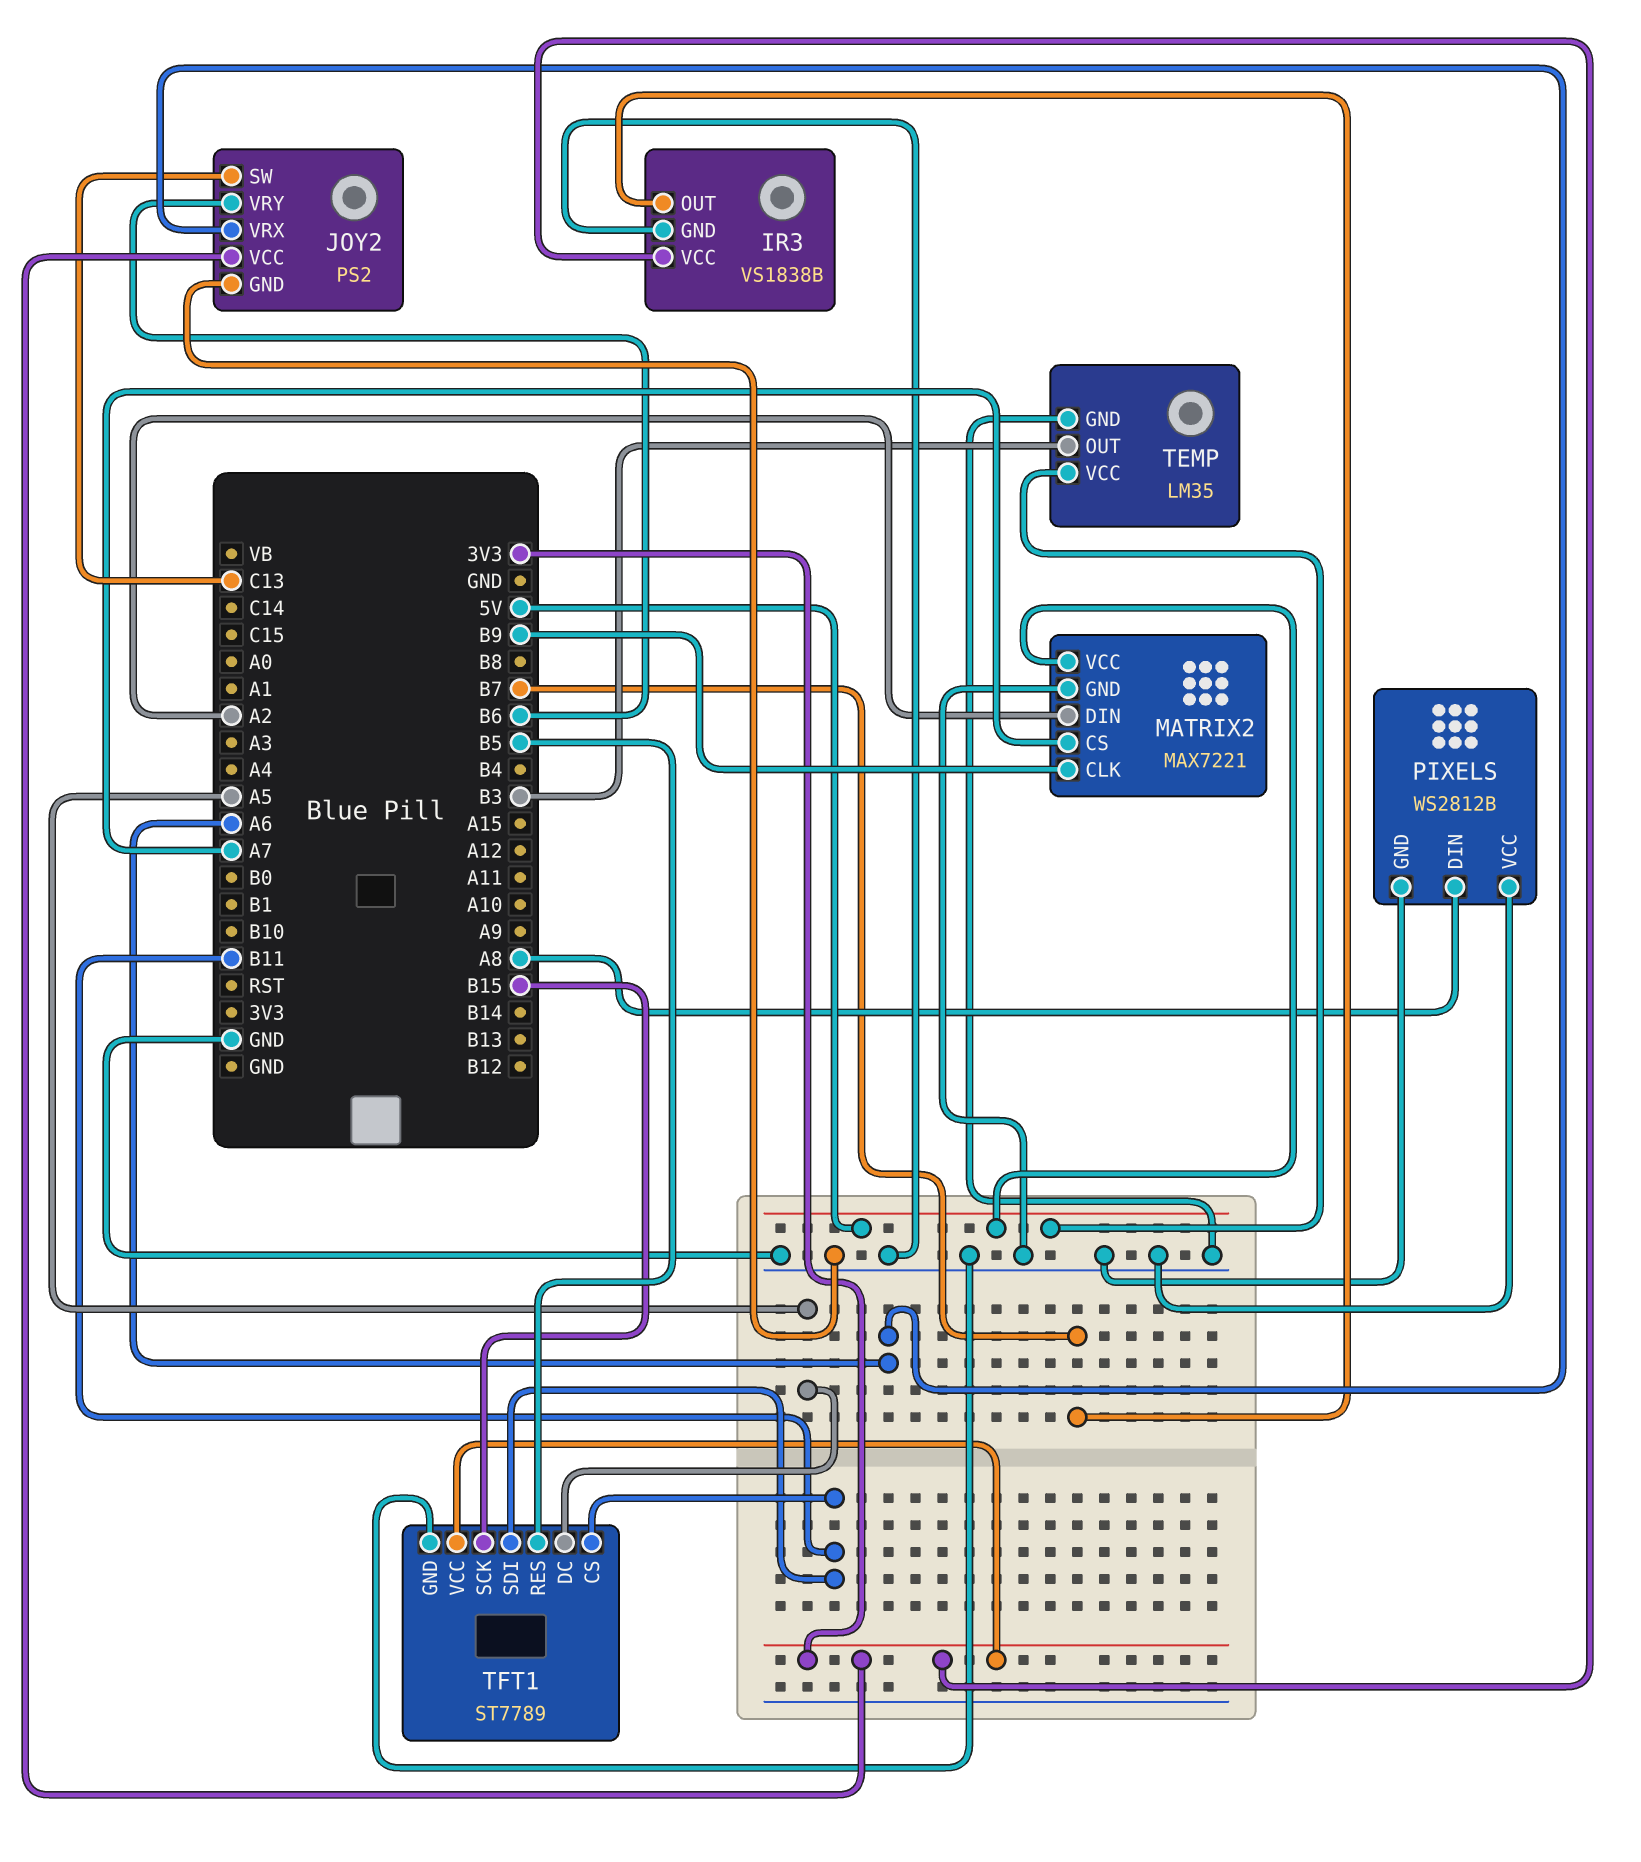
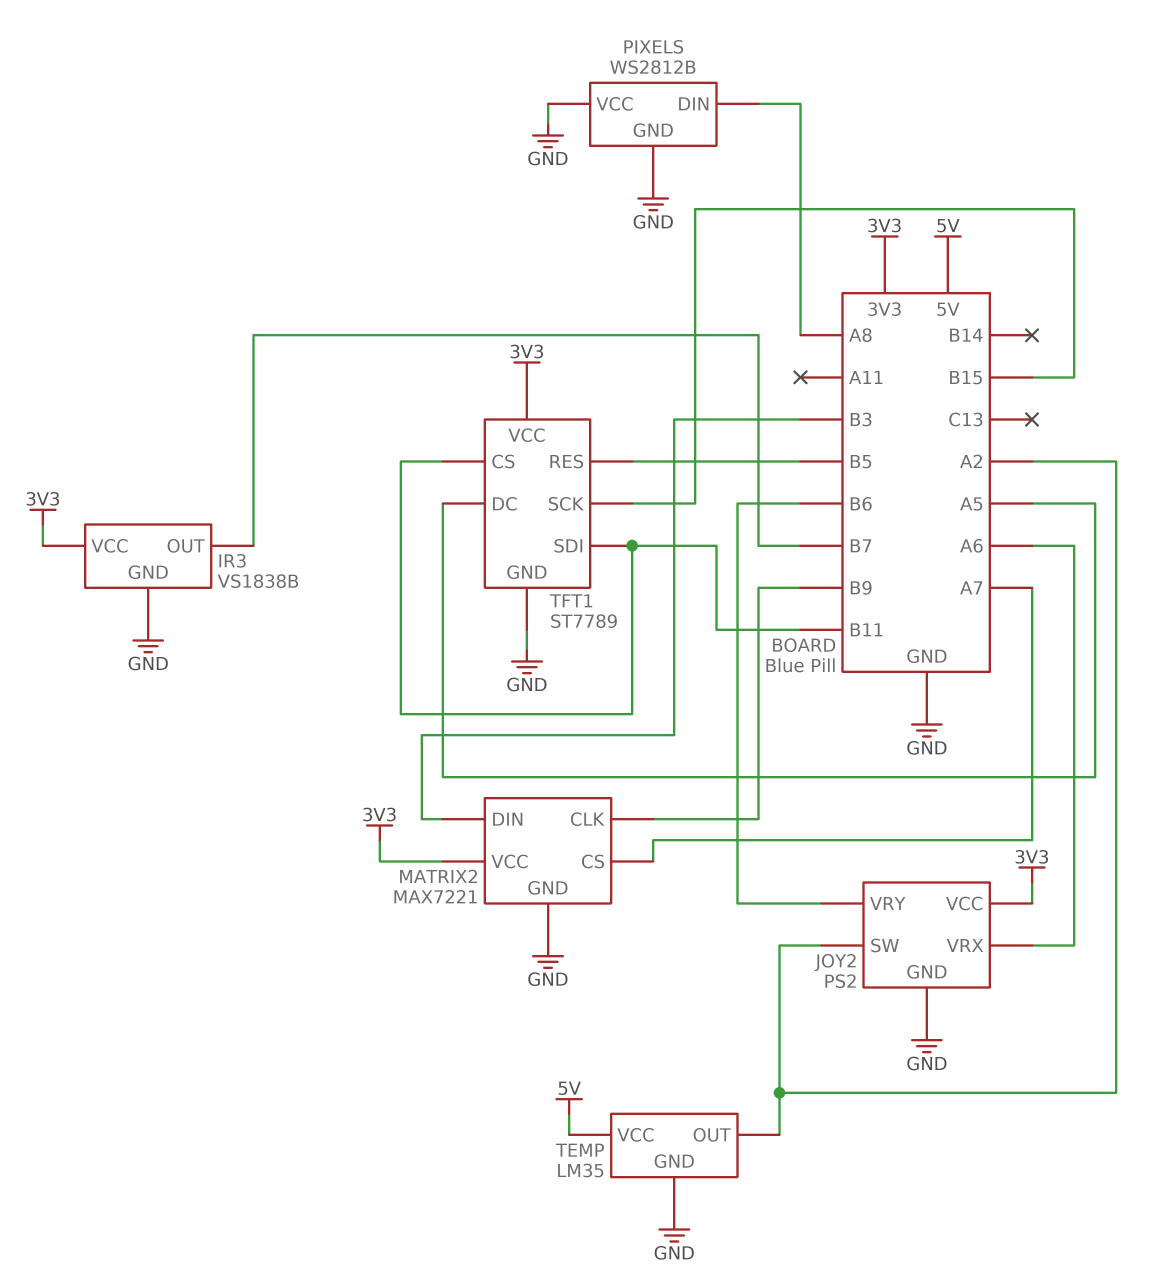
JOY2 pin SW: C13 -> A2
MATRIX2 pin DIN: A2 -> B3
MATRIX2 pin VCC: 5V -> 3V3
TEMP pin OUT: B3 -> A2

